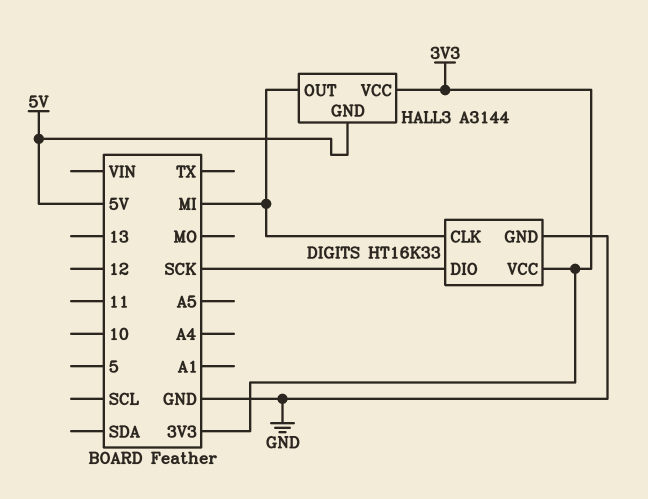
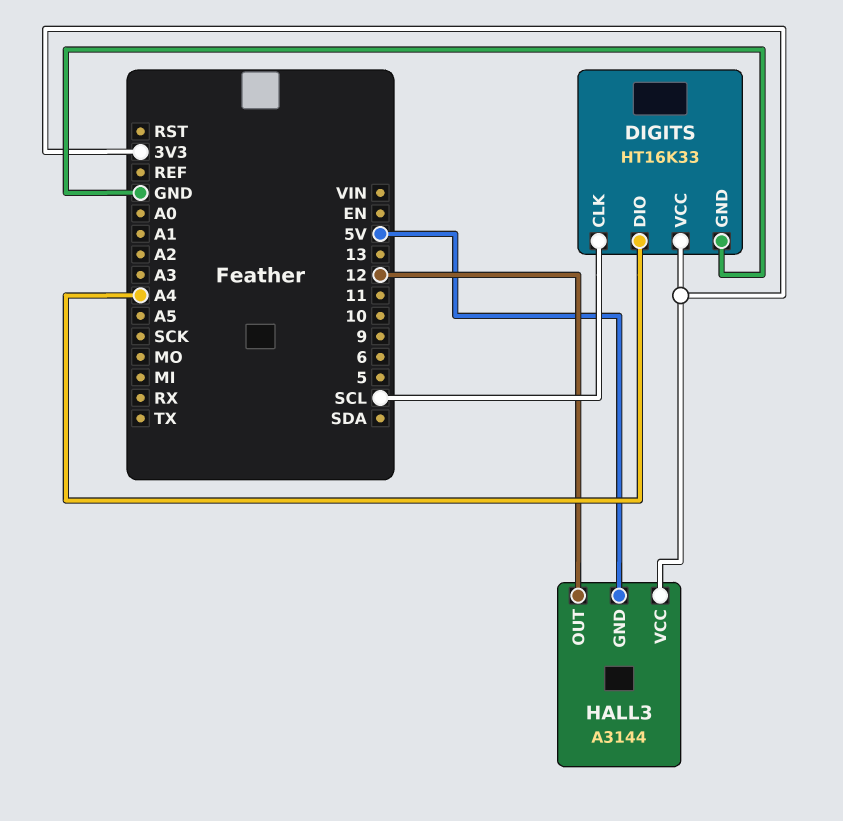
DIGITS pin CLK: MI -> SCL
DIGITS pin DIO: SCK -> A4
HALL3 pin OUT: MI -> 12

